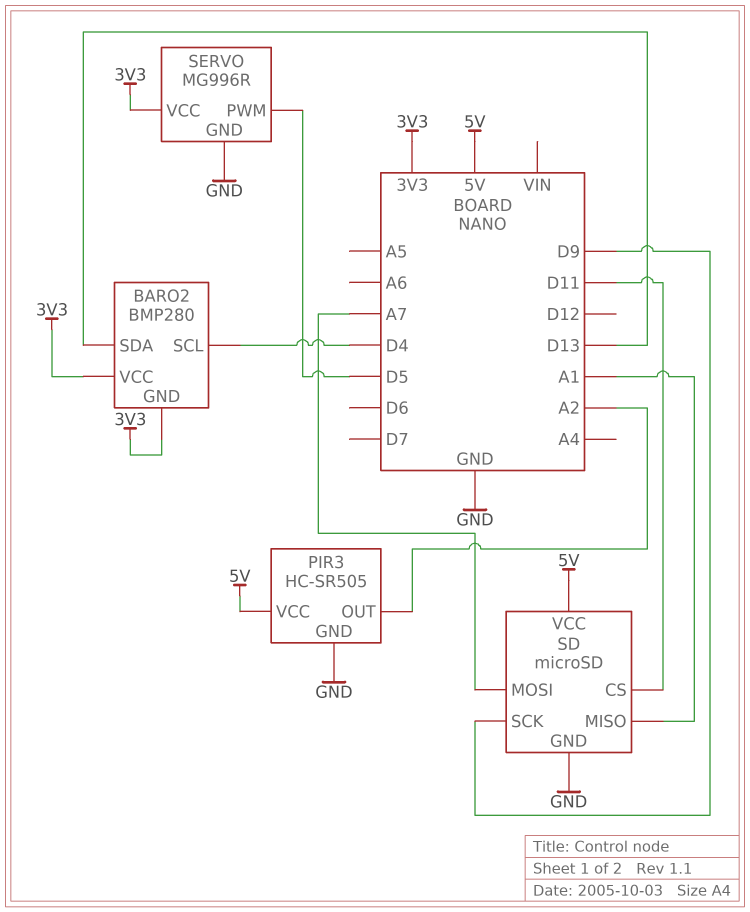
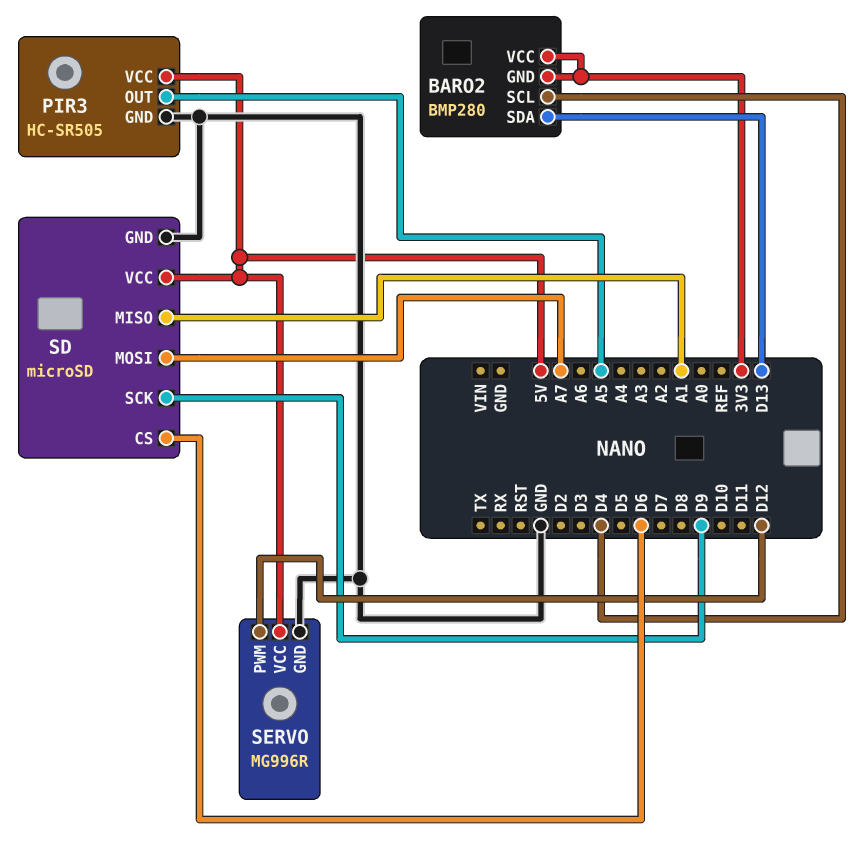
PIR3 pin OUT: A2 -> A5
SD pin CS: D11 -> D6
SERVO pin PWM: D5 -> D12
SERVO pin VCC: 3V3 -> 5V

